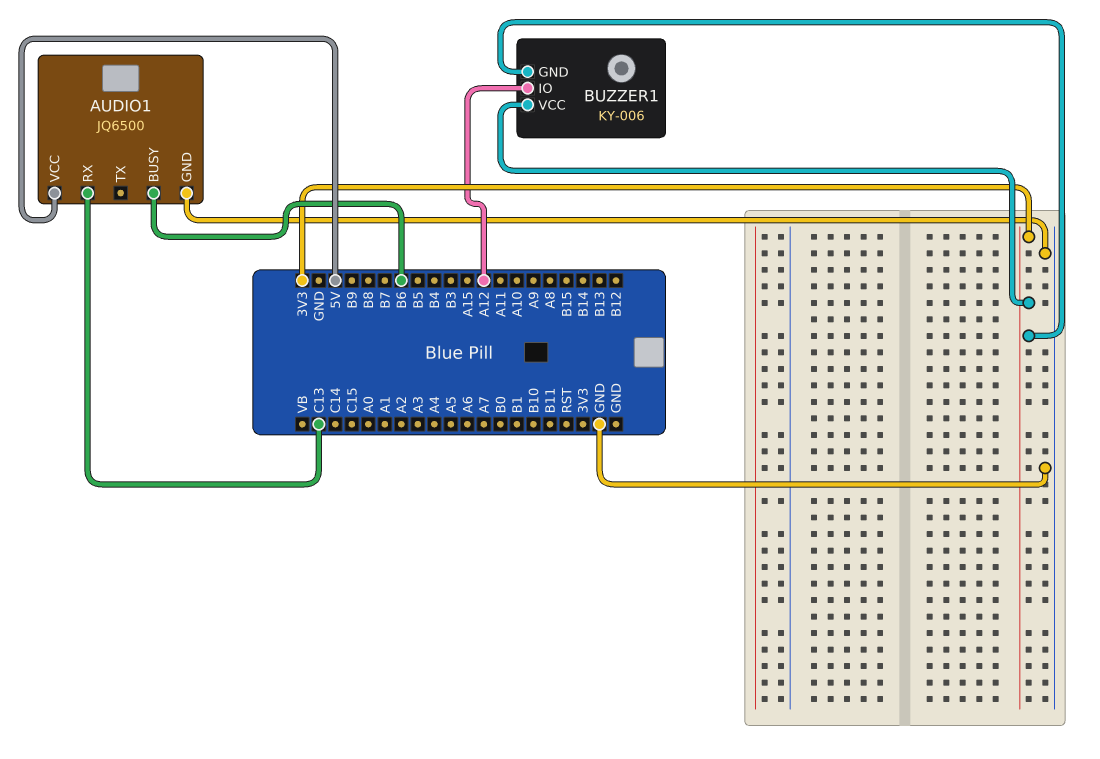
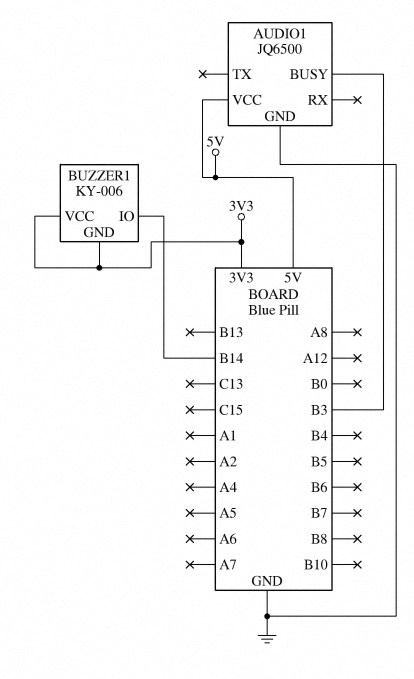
AUDIO1 pin BUSY: B6 -> B3
AUDIO1 pin RX: C13 -> none
BUZZER1 pin IO: A12 -> B14

